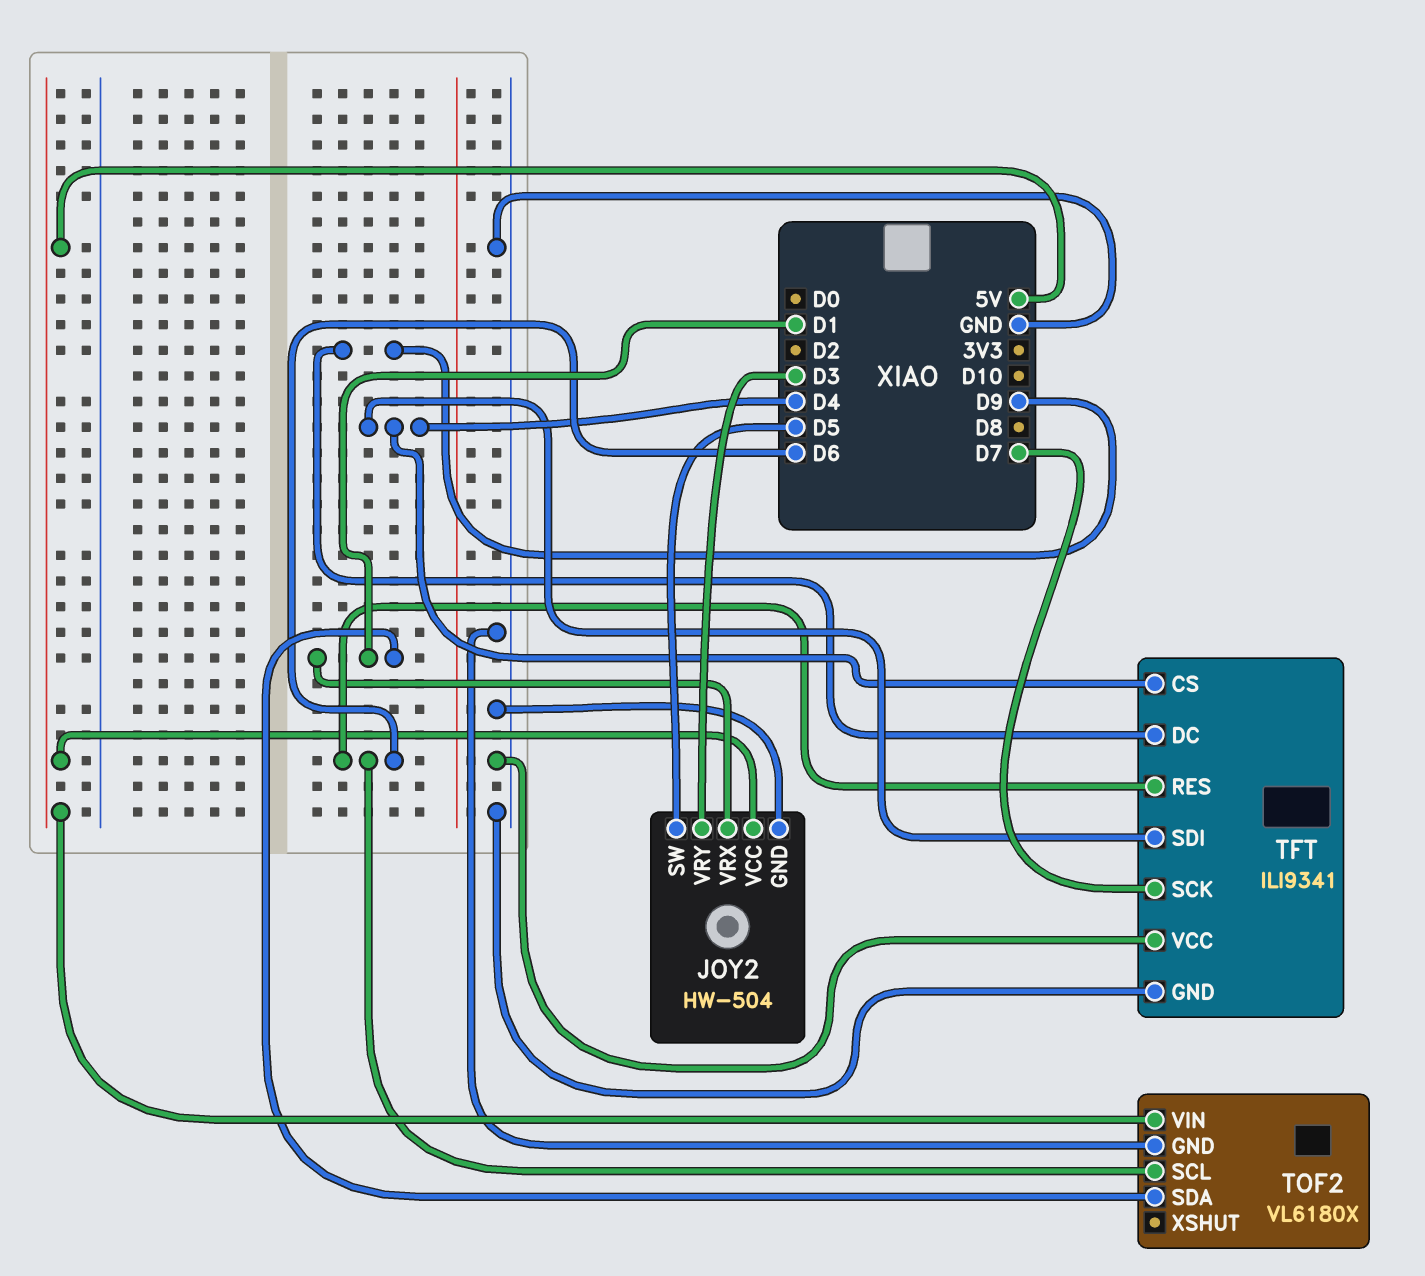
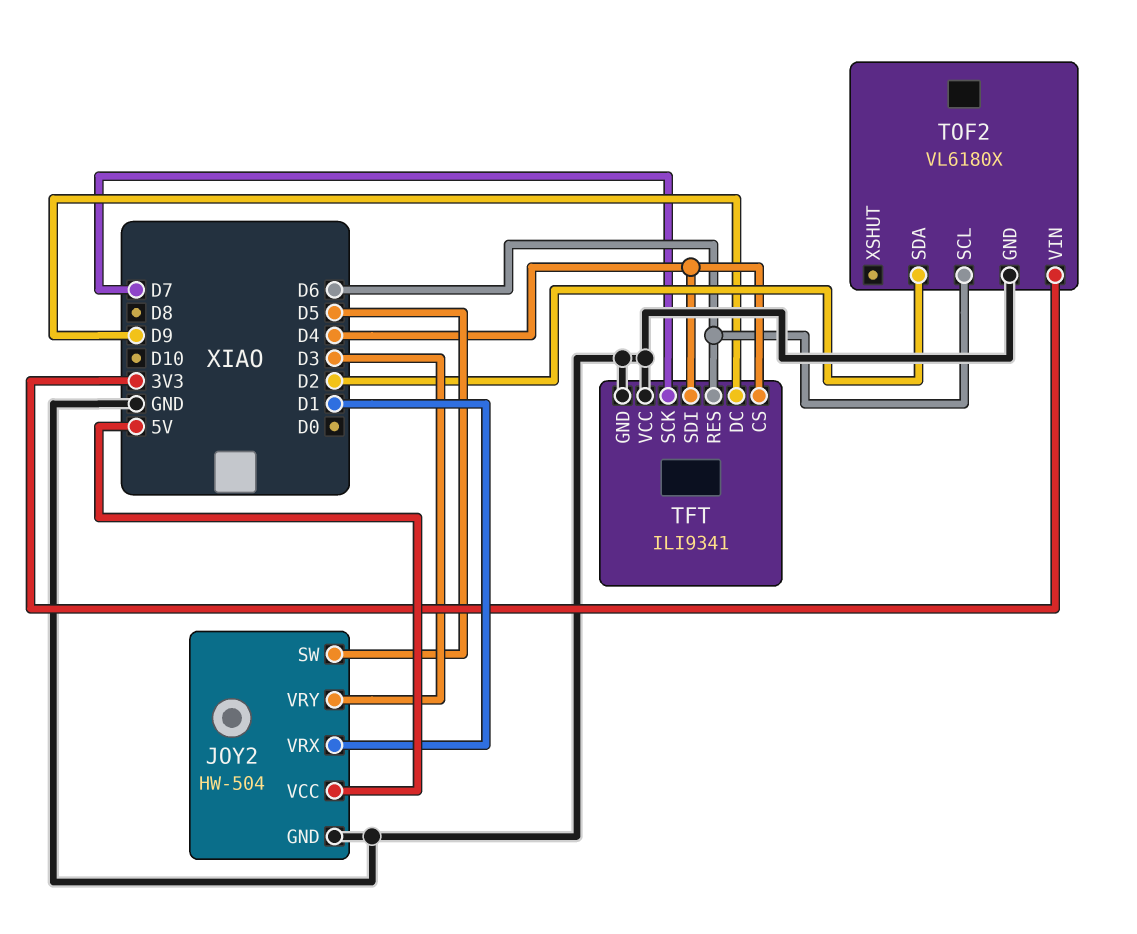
TOF2 pin SDA: D1 -> D2
TOF2 pin VIN: 5V -> 3V3

